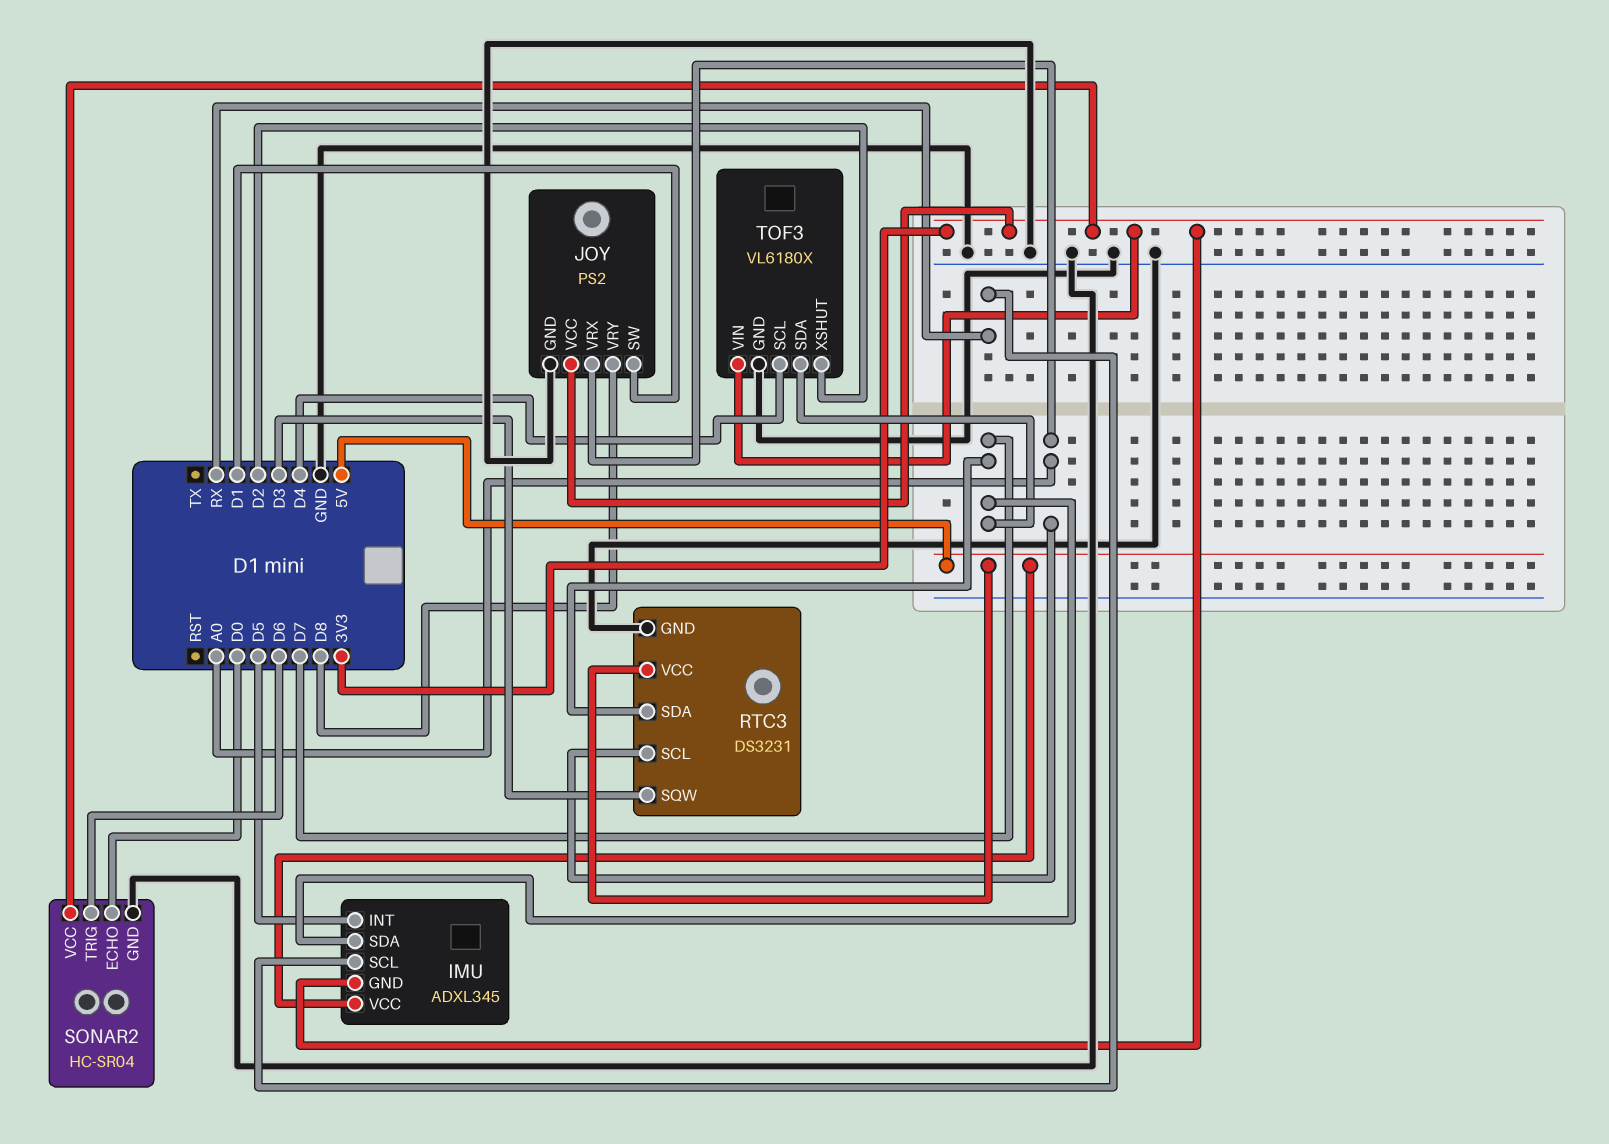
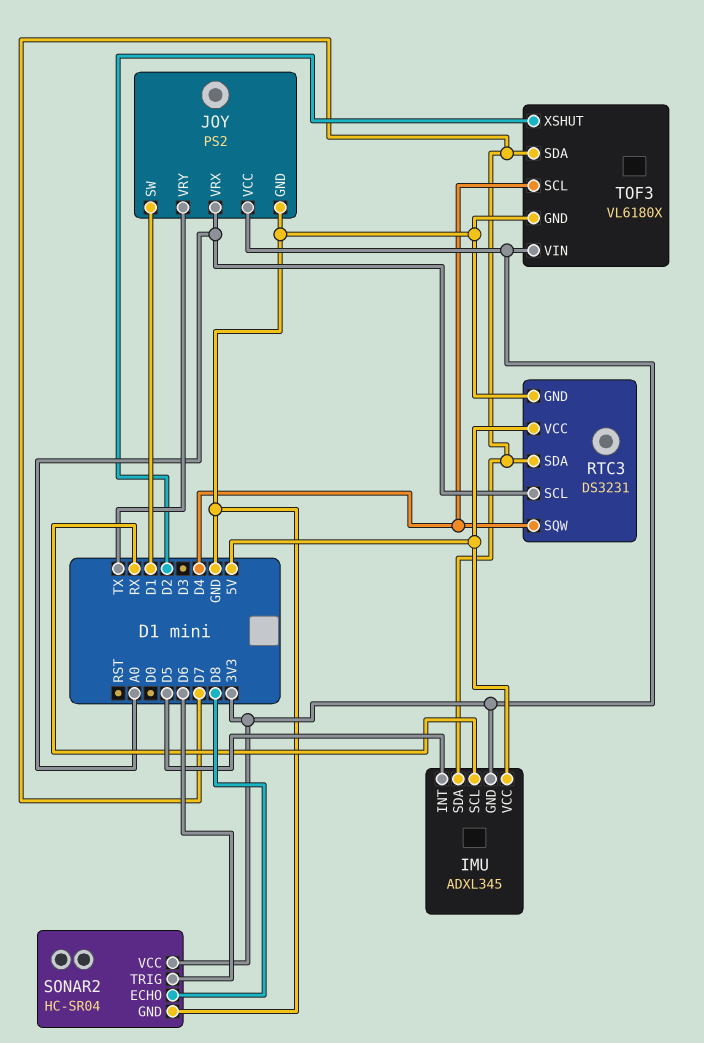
JOY pin VRY: D8 -> TX
RTC3 pin SQW: D3 -> D4
SONAR2 pin ECHO: D0 -> D8

